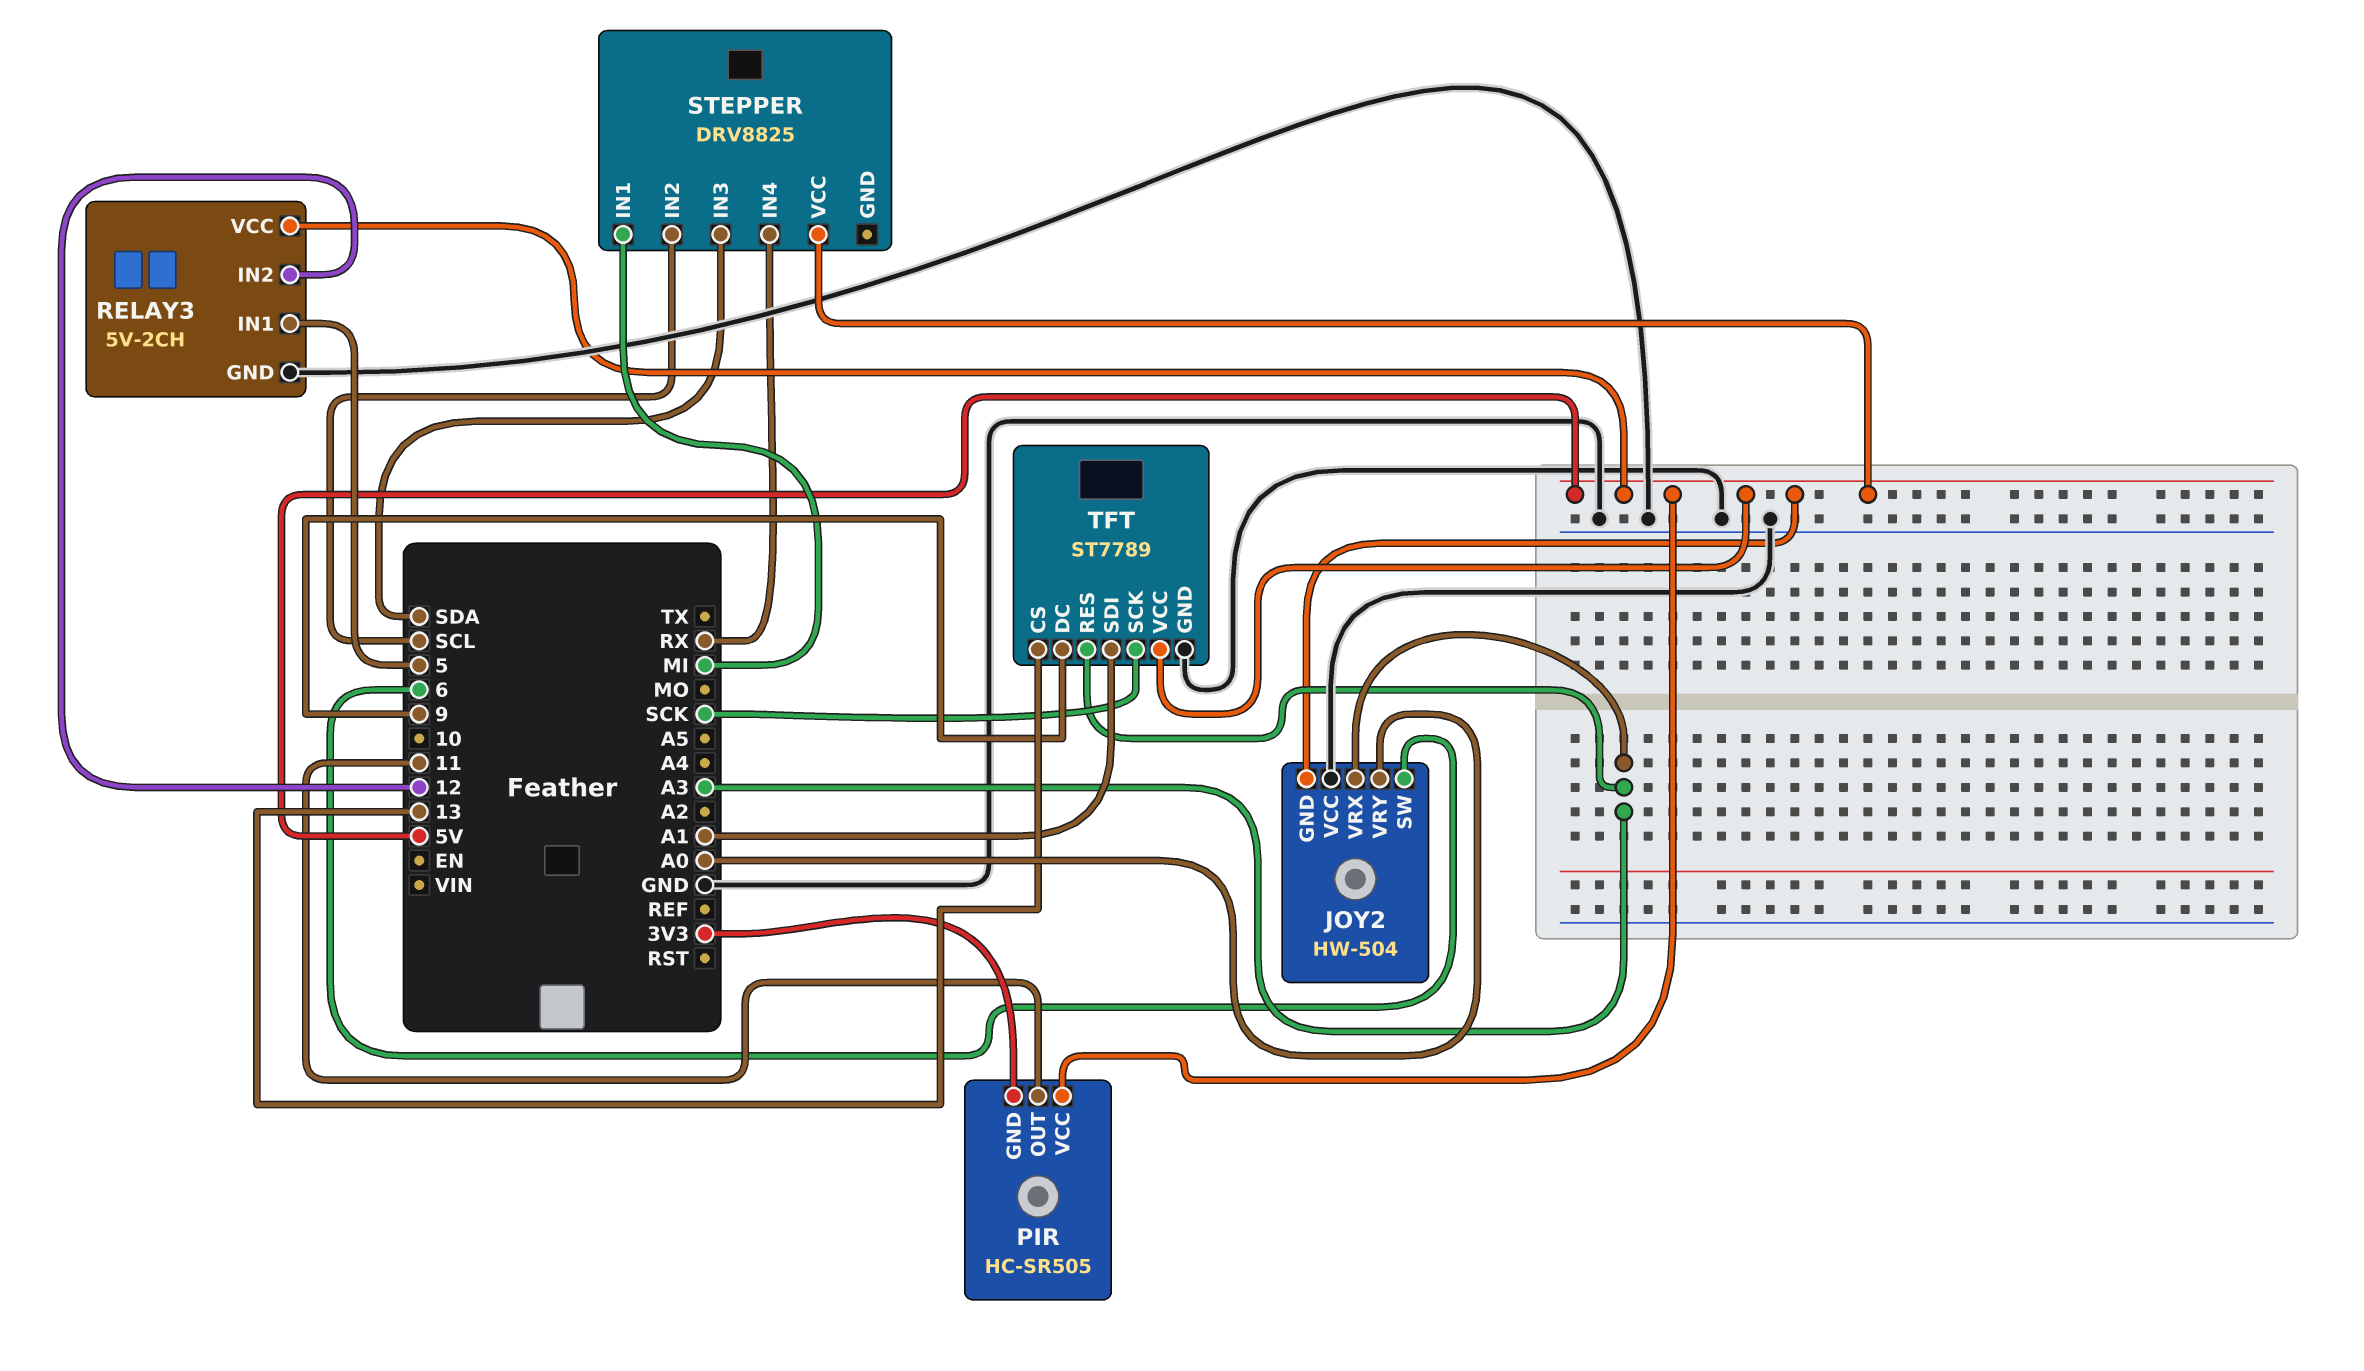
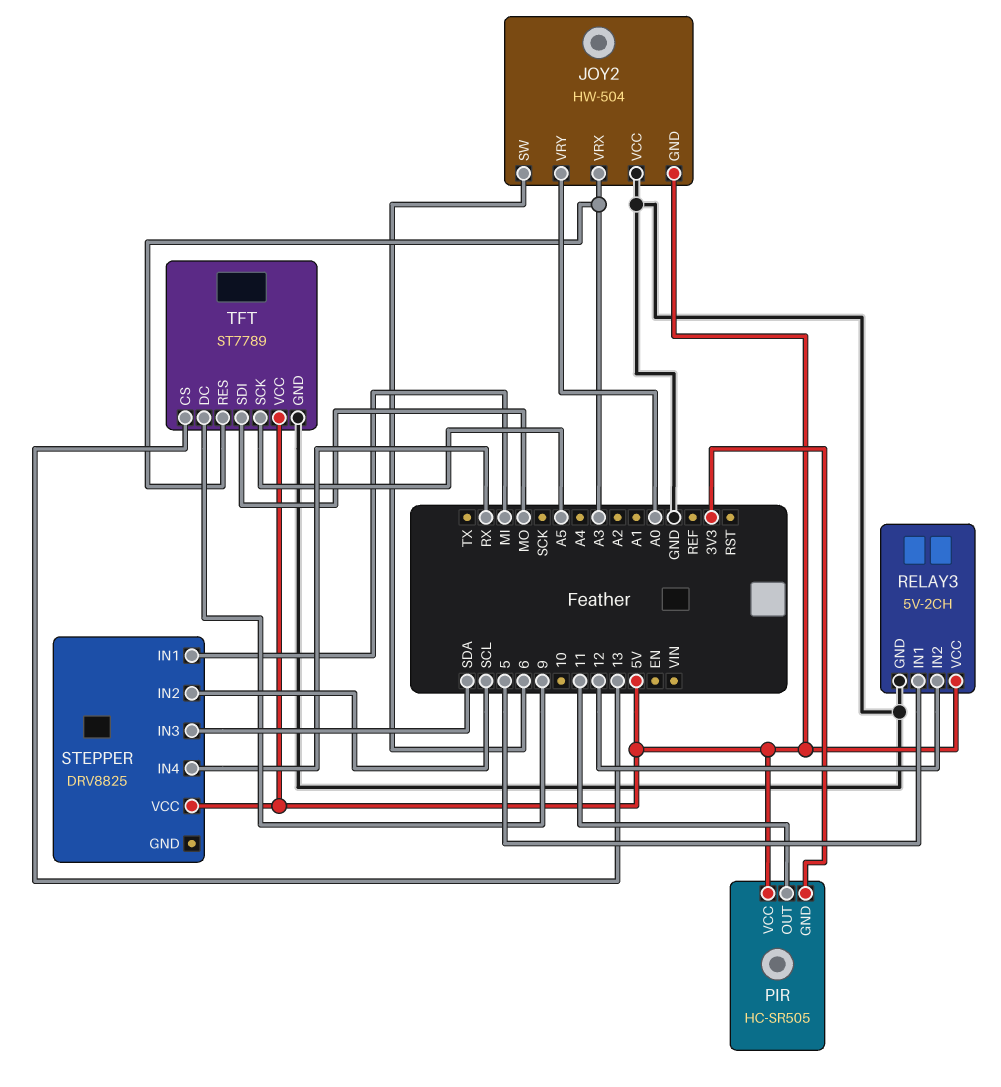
TFT pin SCK: SCK -> A5
TFT pin SDI: A1 -> MO

